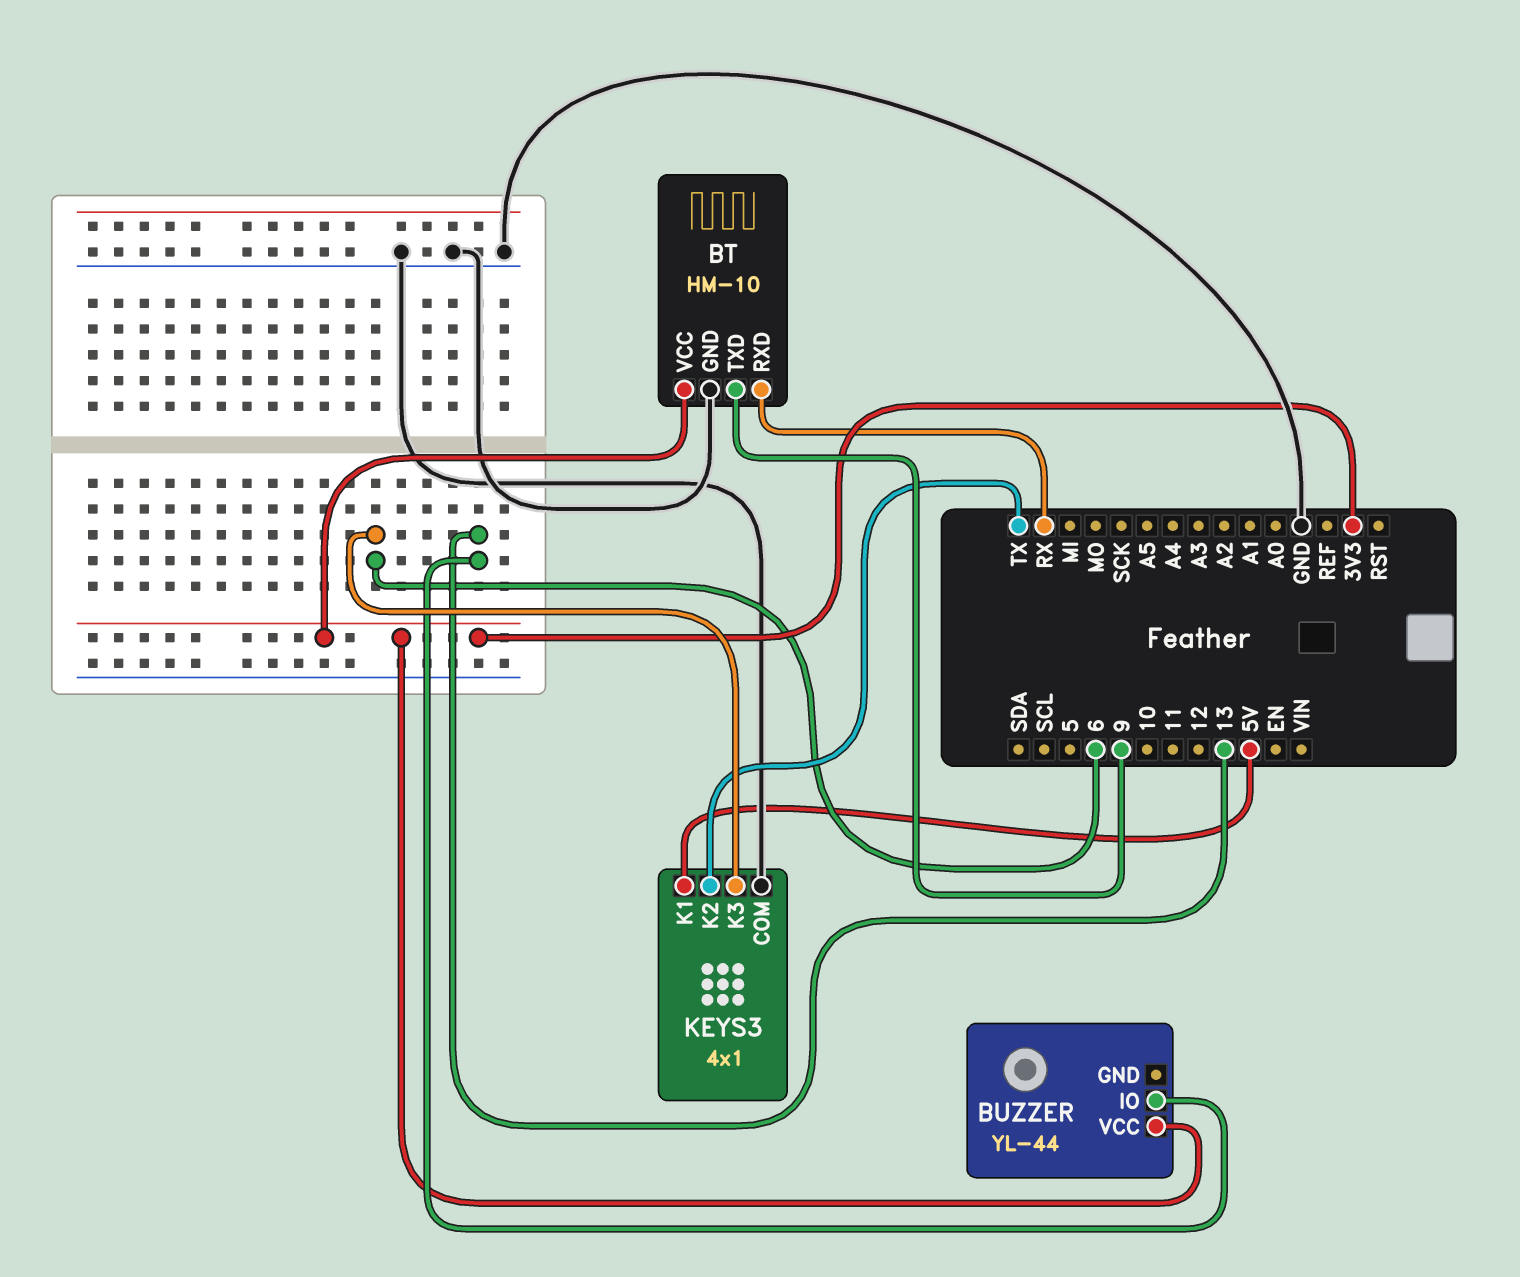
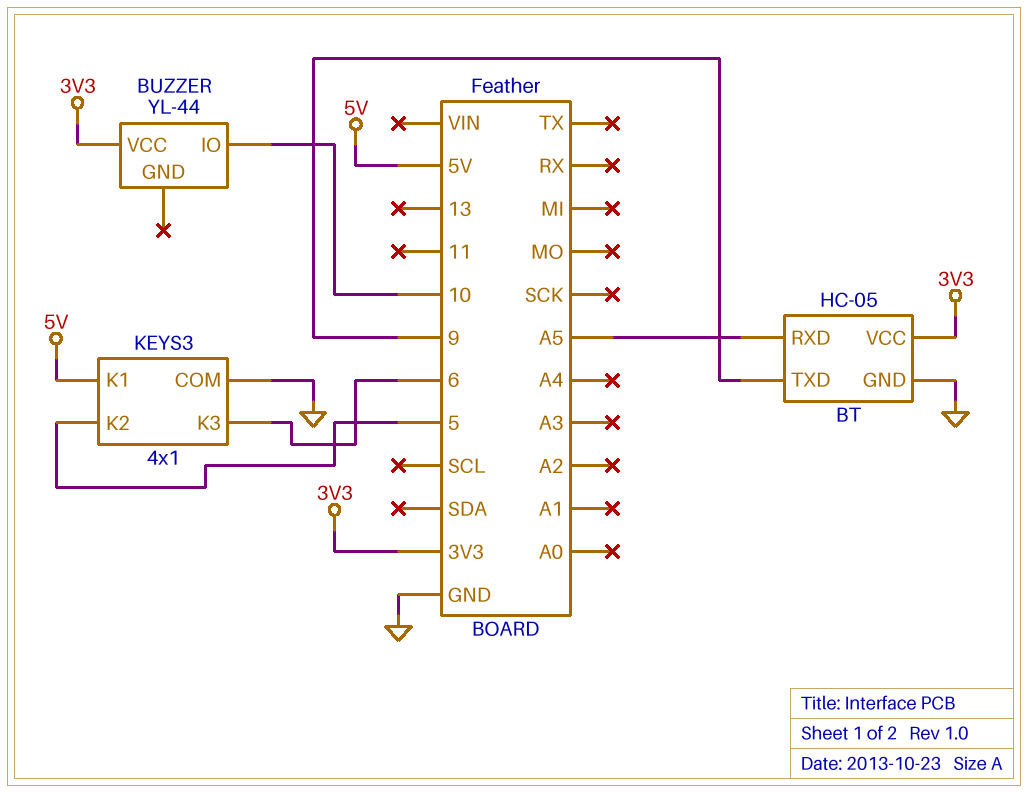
BT: HM-10 -> HC-05
BT pin RXD: RX -> A5
BUZZER pin IO: 13 -> 10
KEYS3 pin K2: TX -> 5

